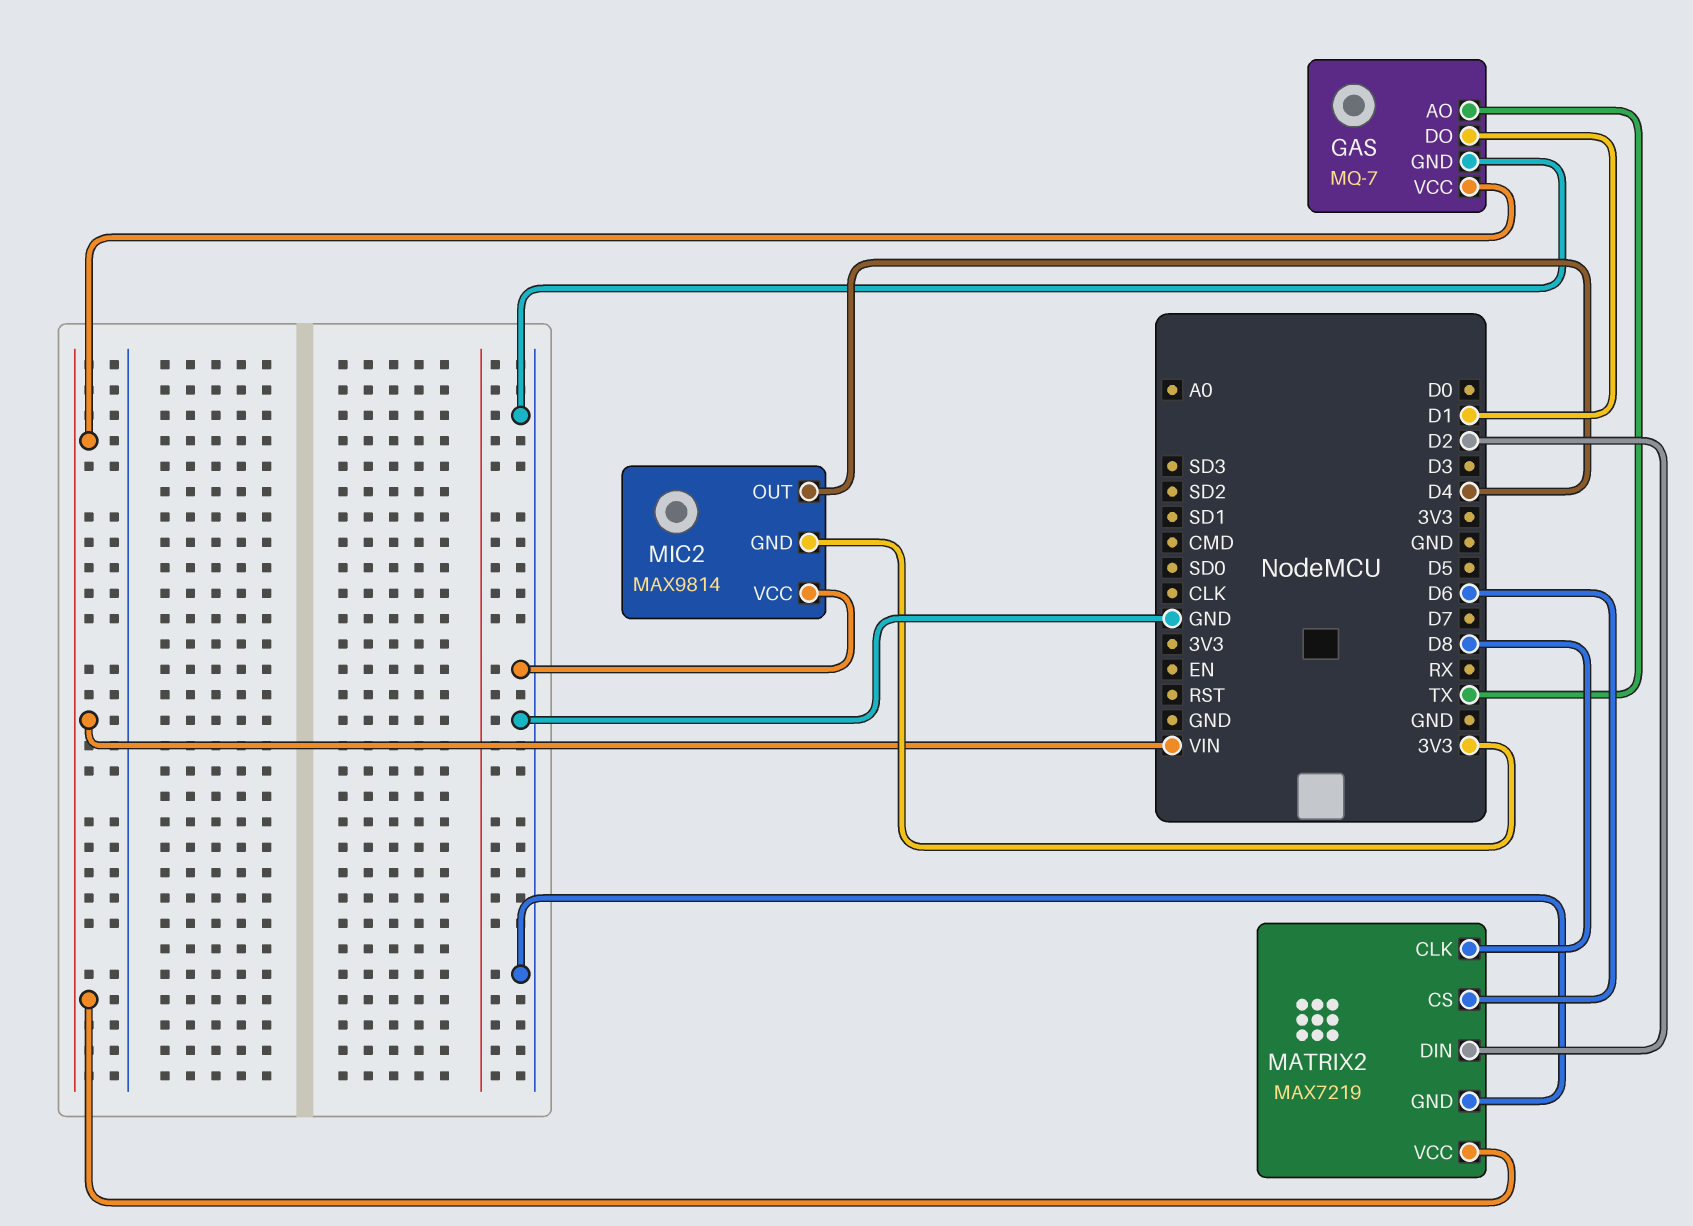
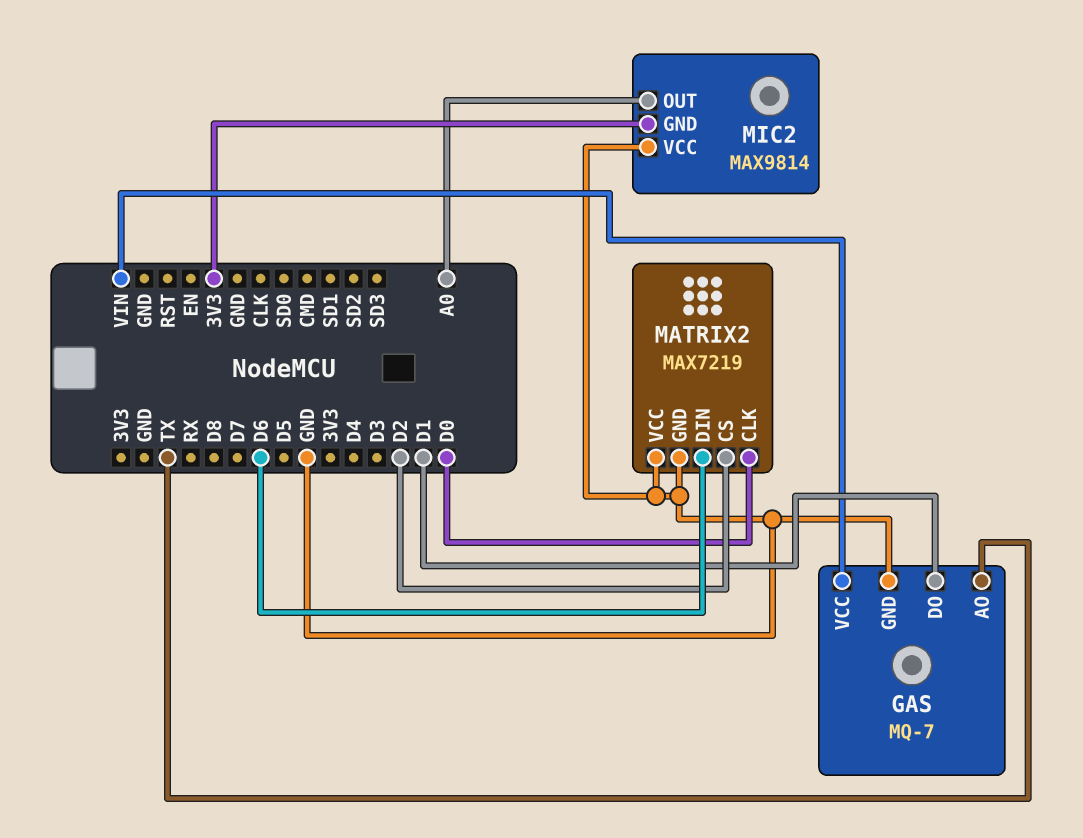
MATRIX2 pin CLK: D8 -> D0
MATRIX2 pin CS: D6 -> D2
MATRIX2 pin DIN: D2 -> D6
MATRIX2 pin VCC: VIN -> GND
MIC2 pin OUT: D4 -> A0

